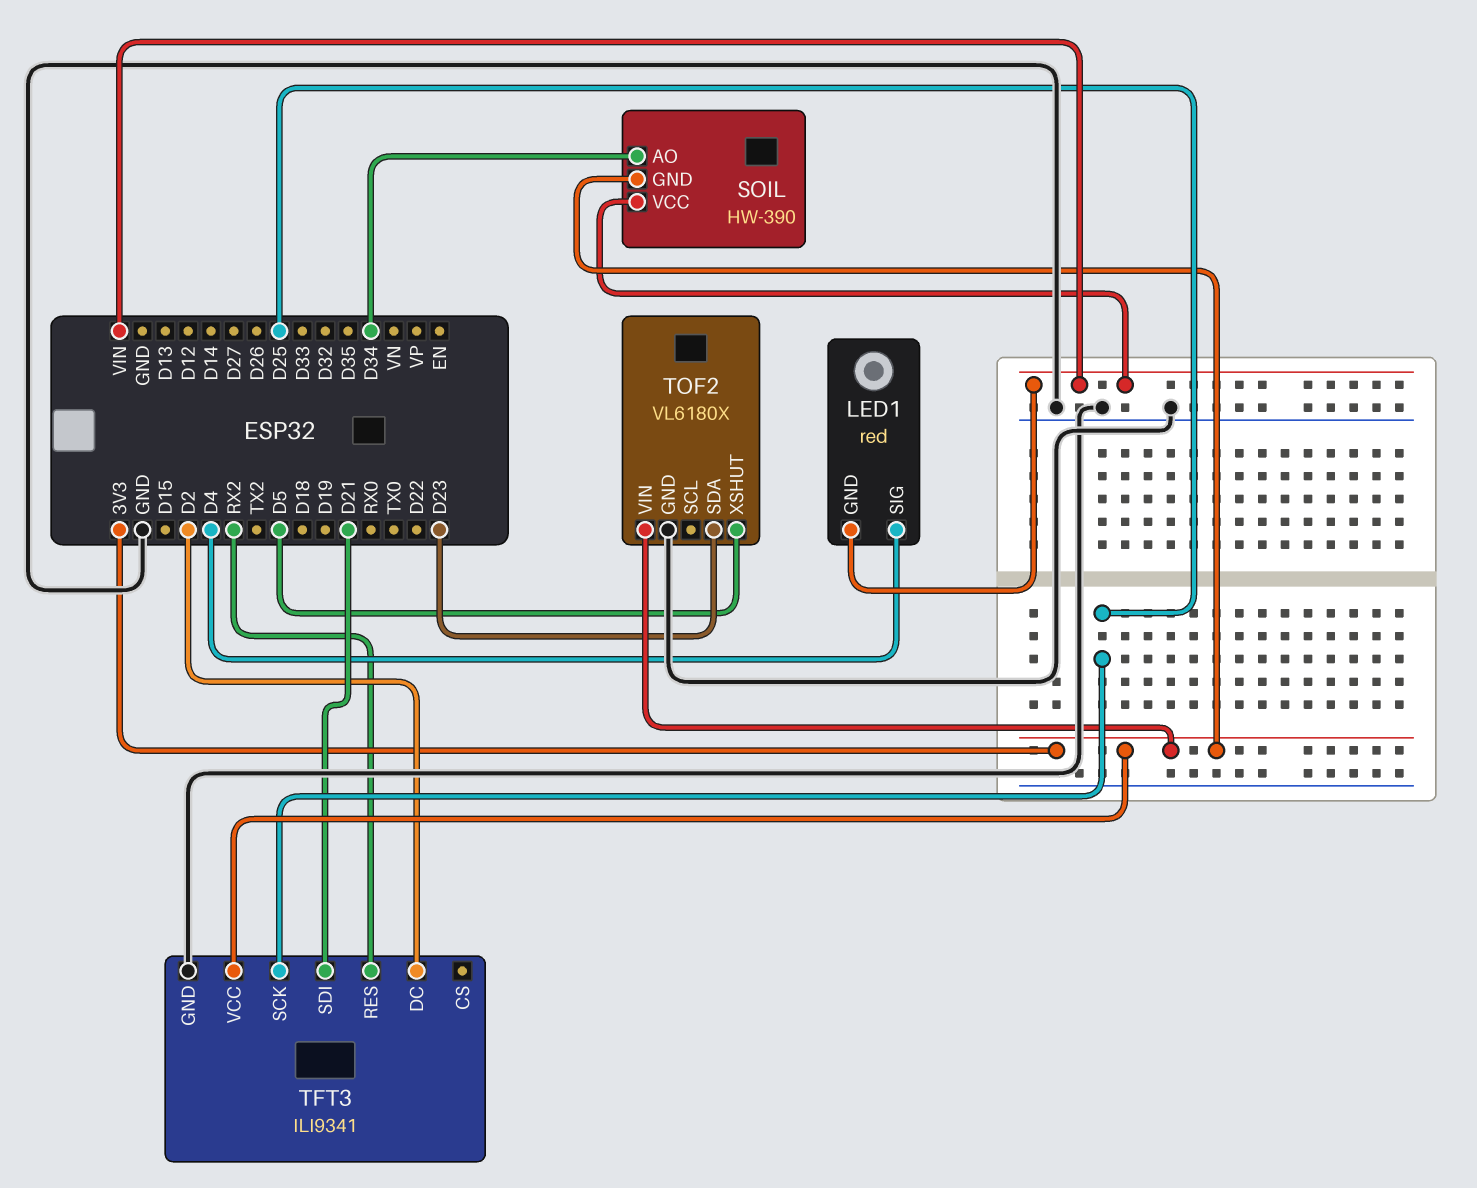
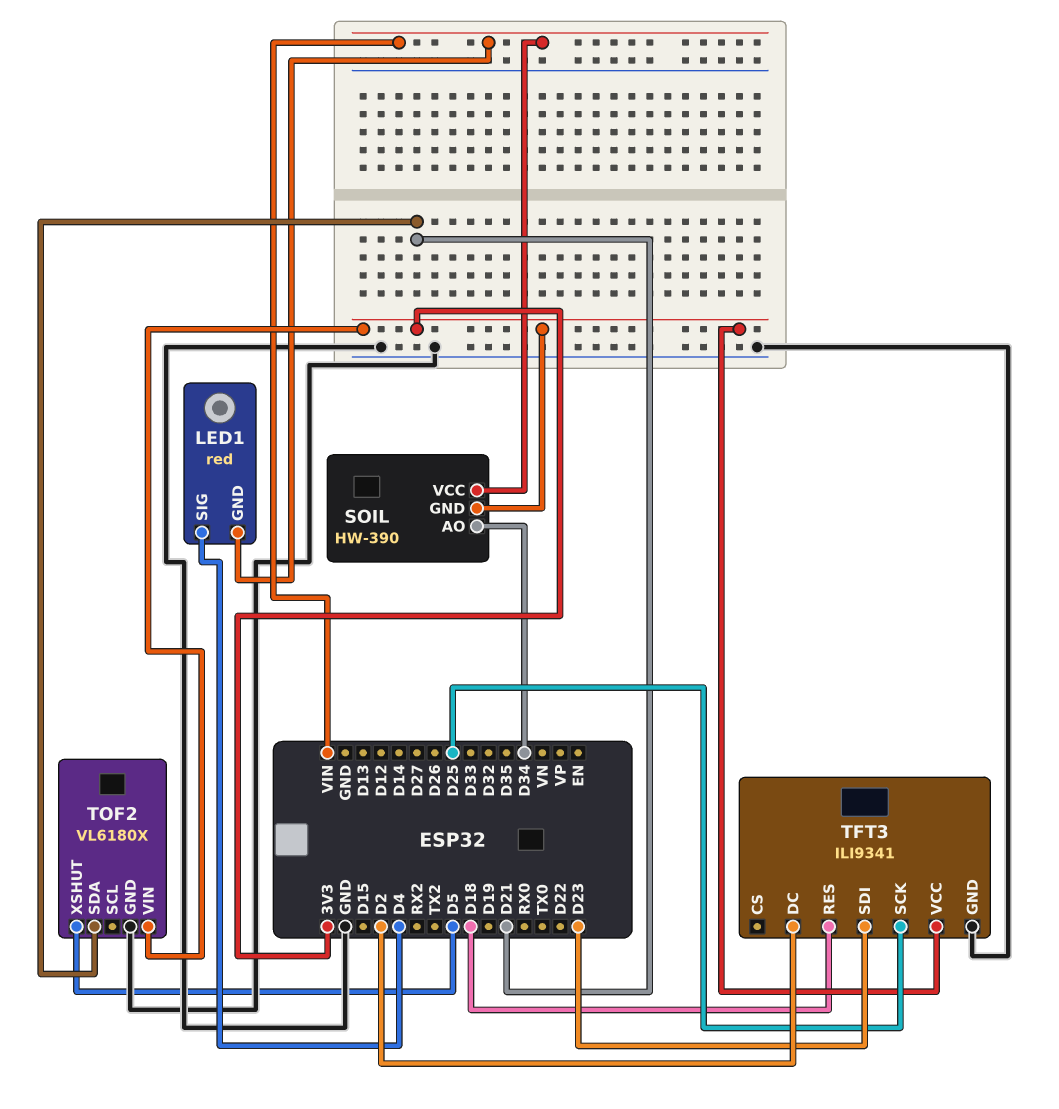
TFT3 pin RES: RX2 -> D18
TFT3 pin SDI: D21 -> D23
TOF2 pin SDA: D23 -> D21

